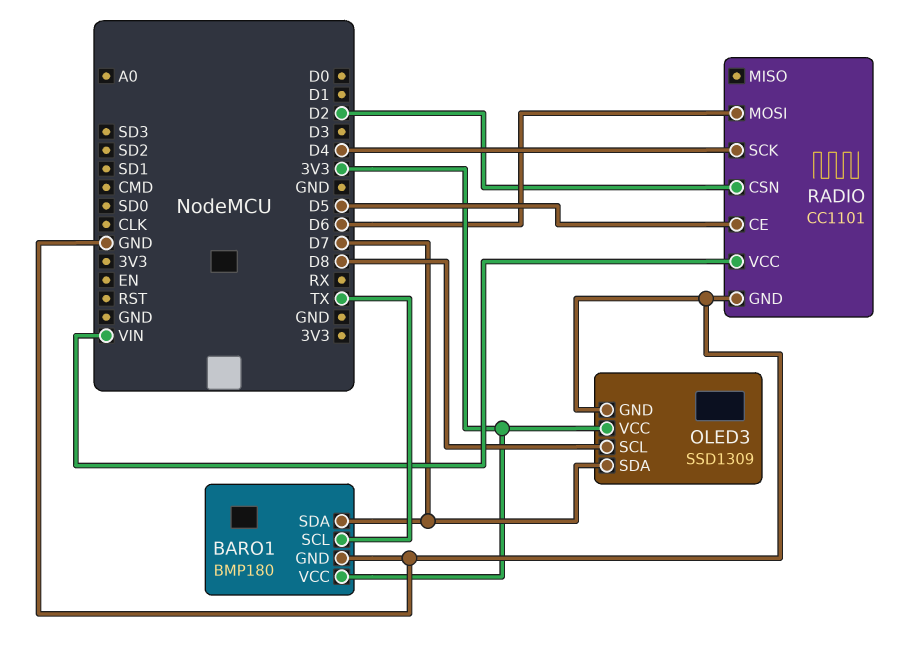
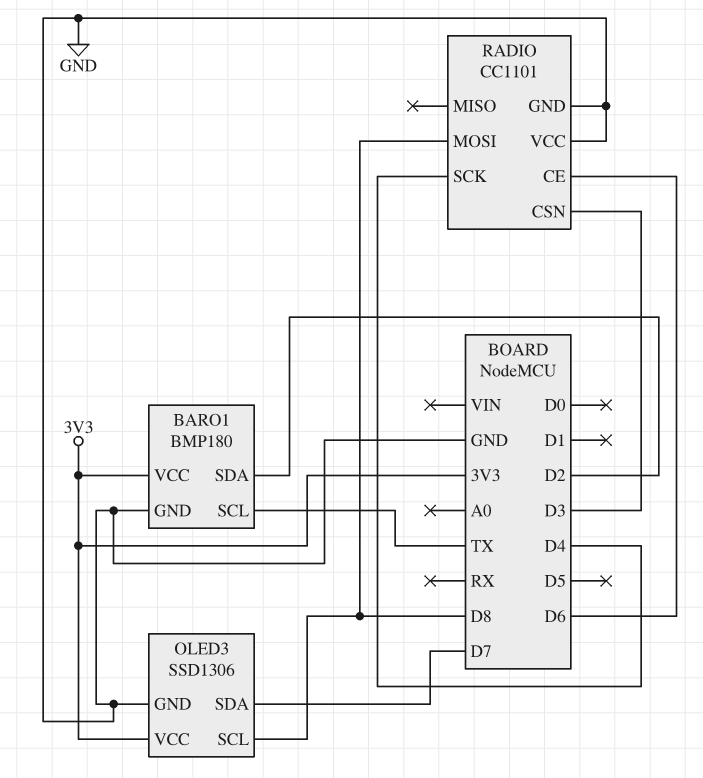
BARO1 pin SDA: D7 -> D2
OLED3: SSD1309 -> SSD1306
RADIO pin CE: D5 -> D6
RADIO pin CSN: D2 -> D3
RADIO pin MOSI: D6 -> D8
RADIO pin VCC: VIN -> GND

